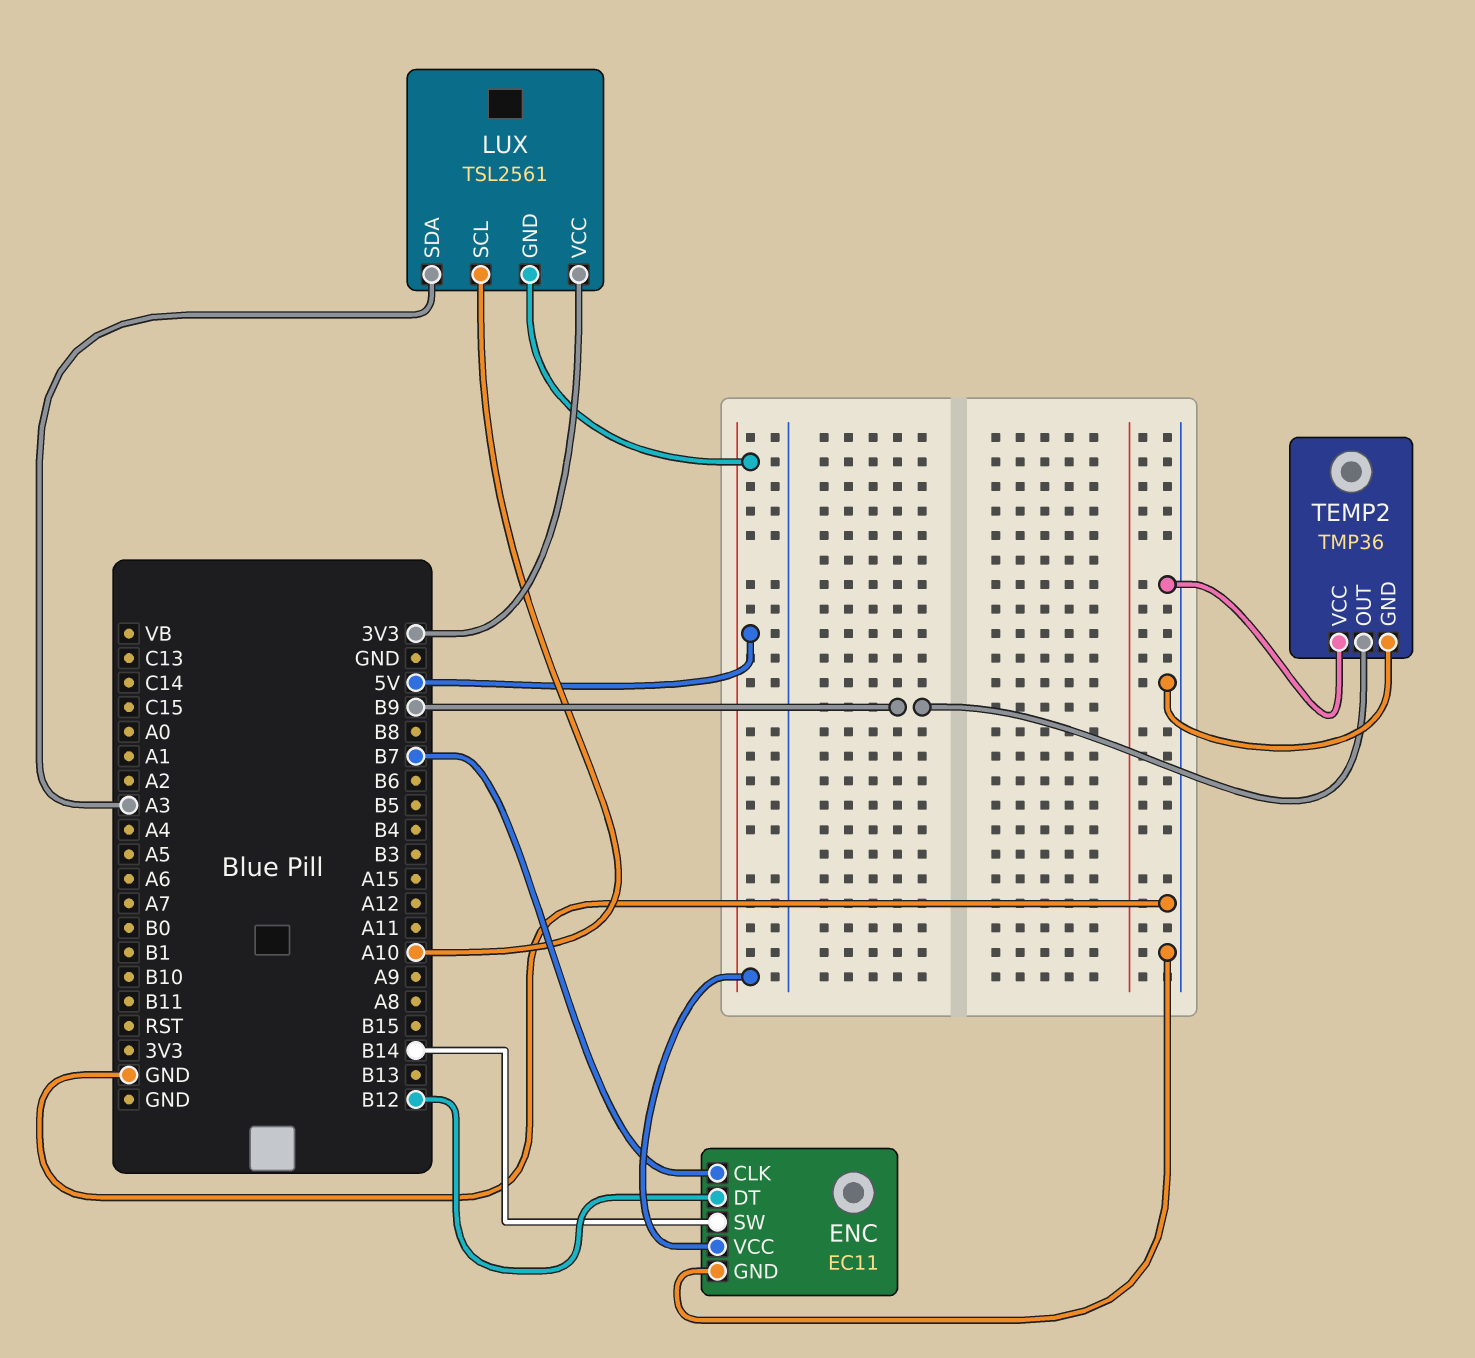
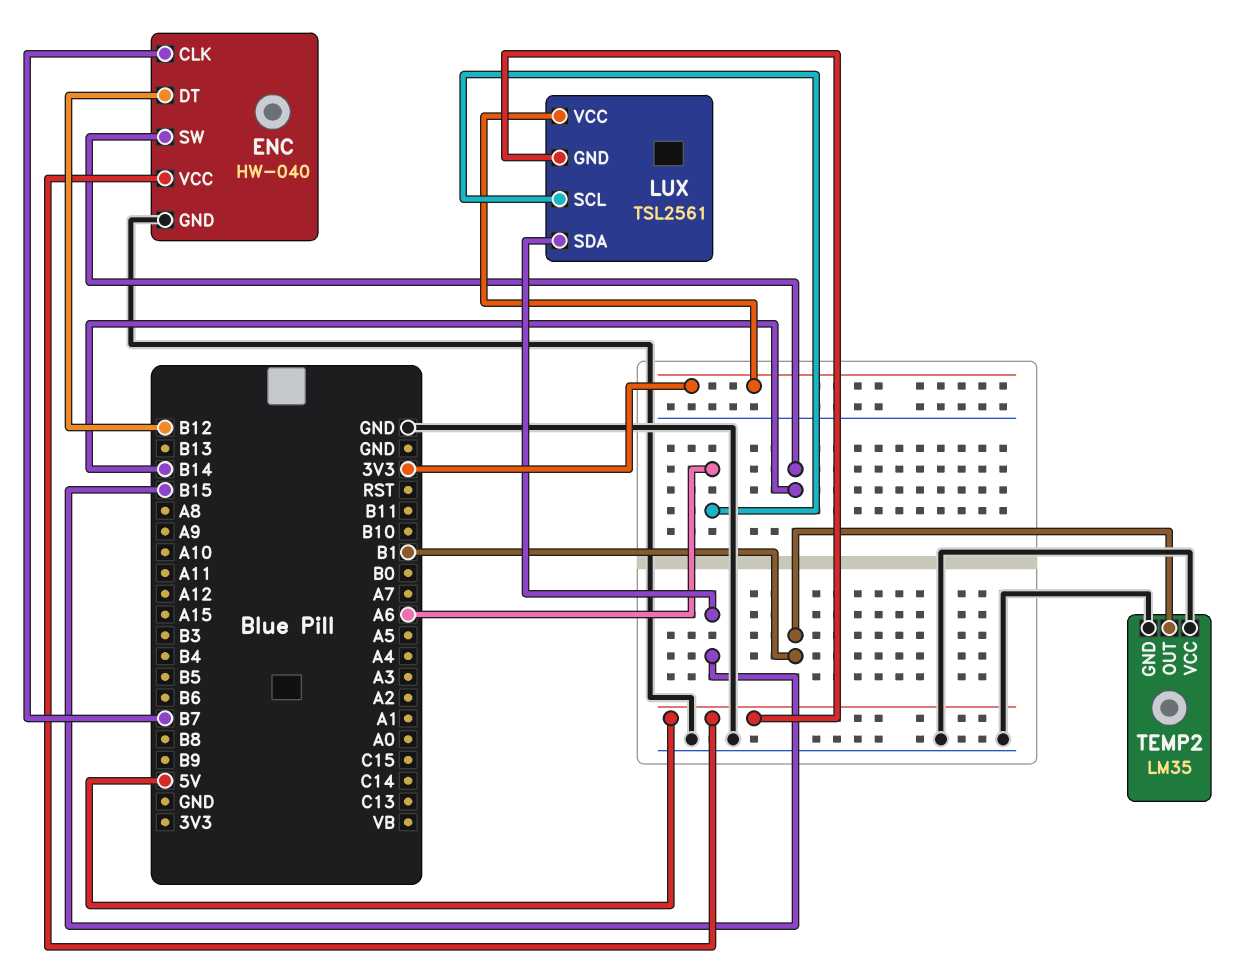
ENC: EC11 -> HW-040
LUX pin SCL: A10 -> A6
LUX pin SDA: A3 -> B15
TEMP2: TMP36 -> LM35
TEMP2 pin OUT: B9 -> B1

